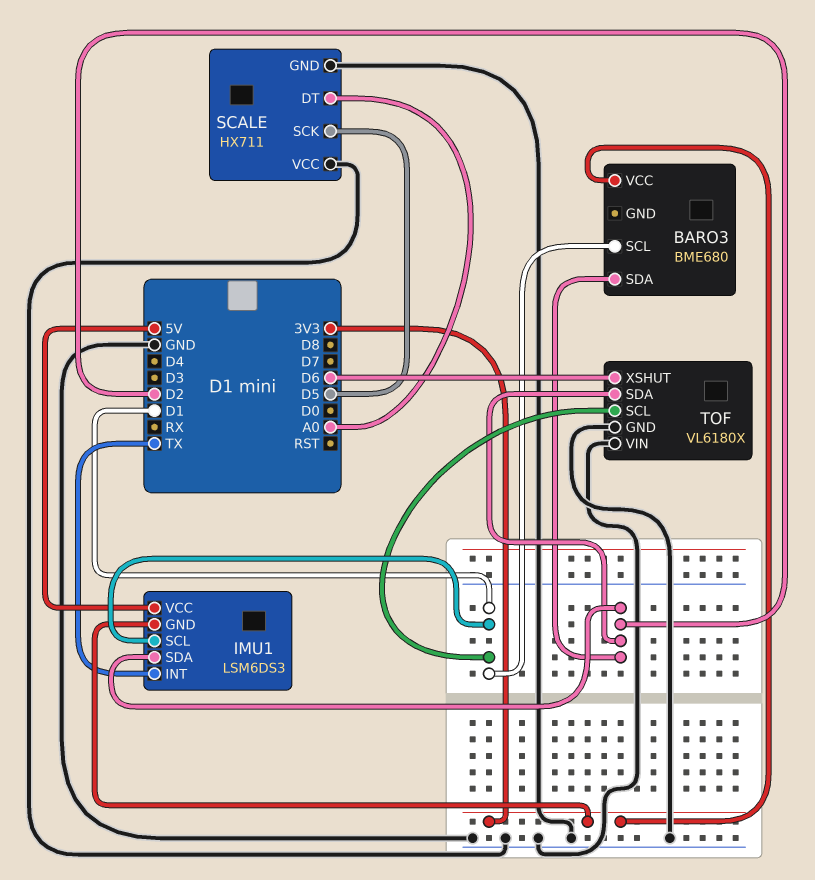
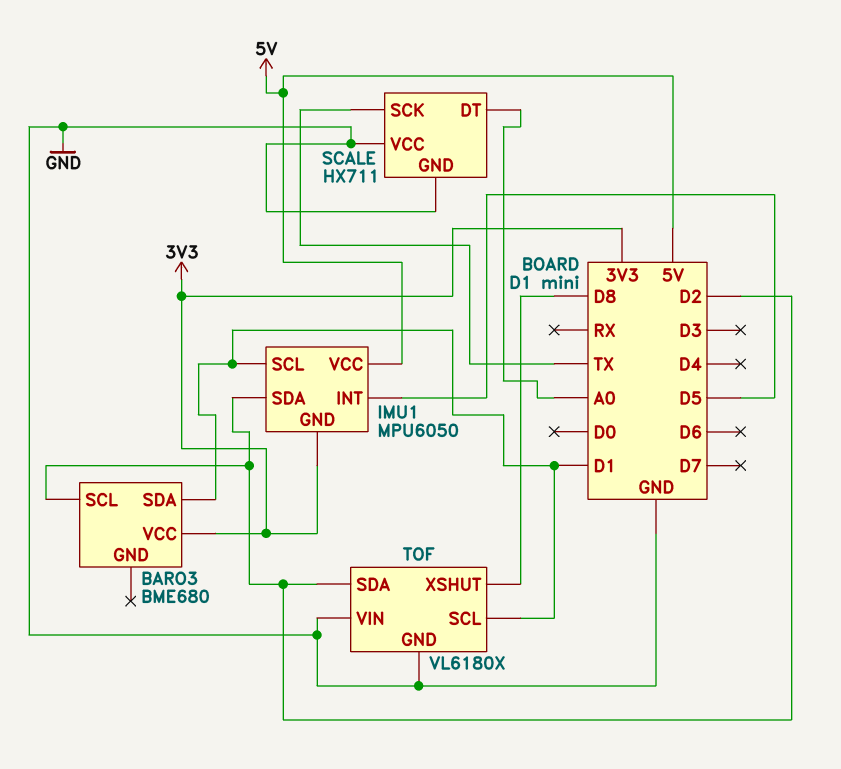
BARO3 pin SCL: D1 -> D2
BARO3 pin SDA: D2 -> D1
IMU1: LSM6DS3 -> MPU6050
IMU1 pin INT: TX -> D5
SCALE pin SCK: D5 -> TX
TOF pin XSHUT: D6 -> D8

